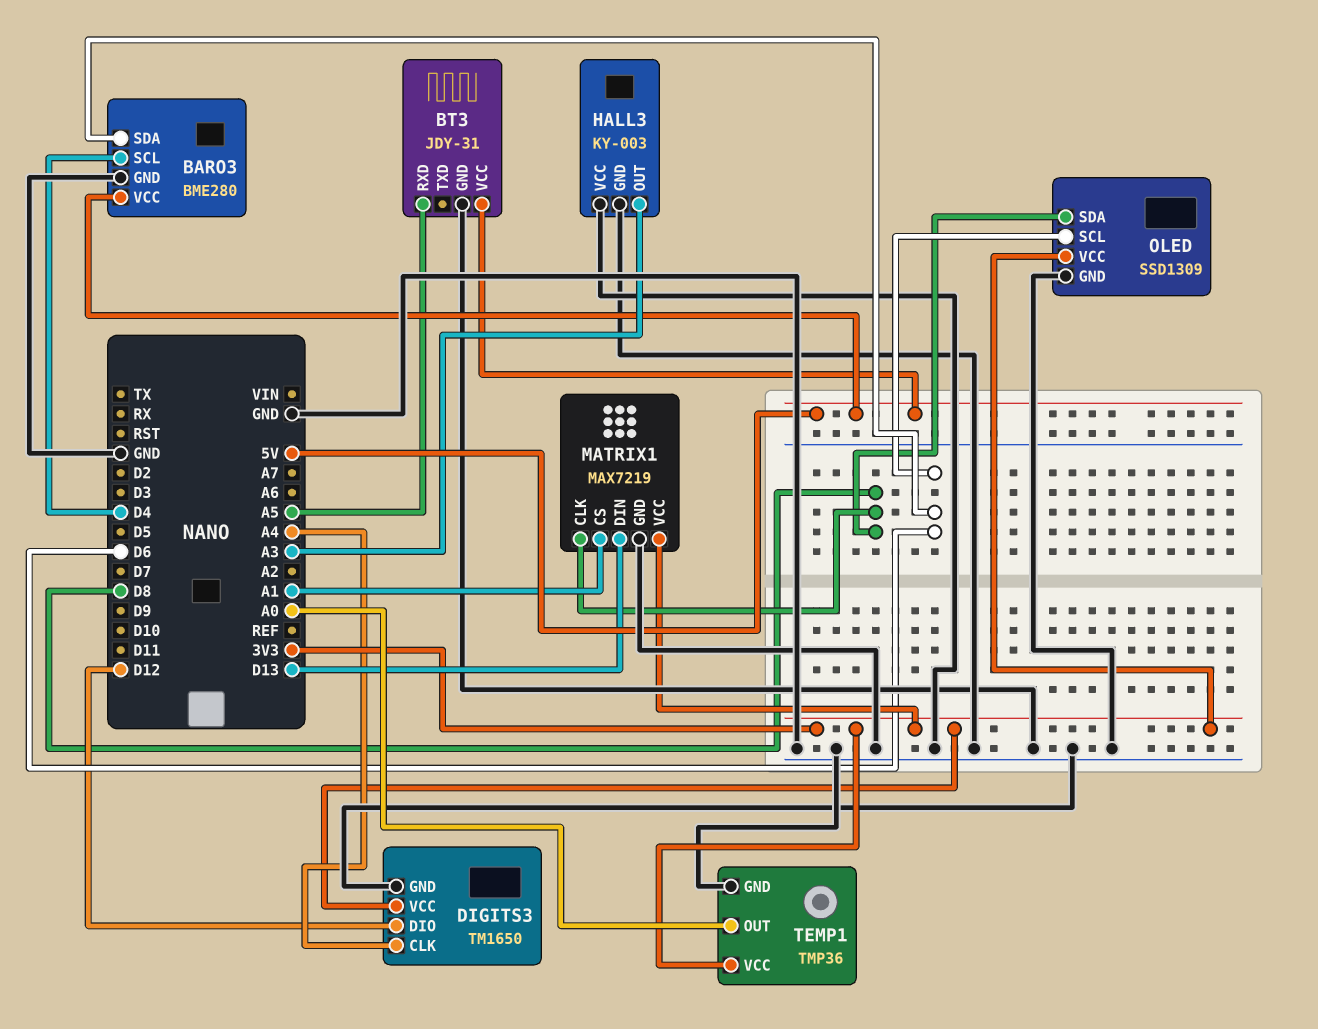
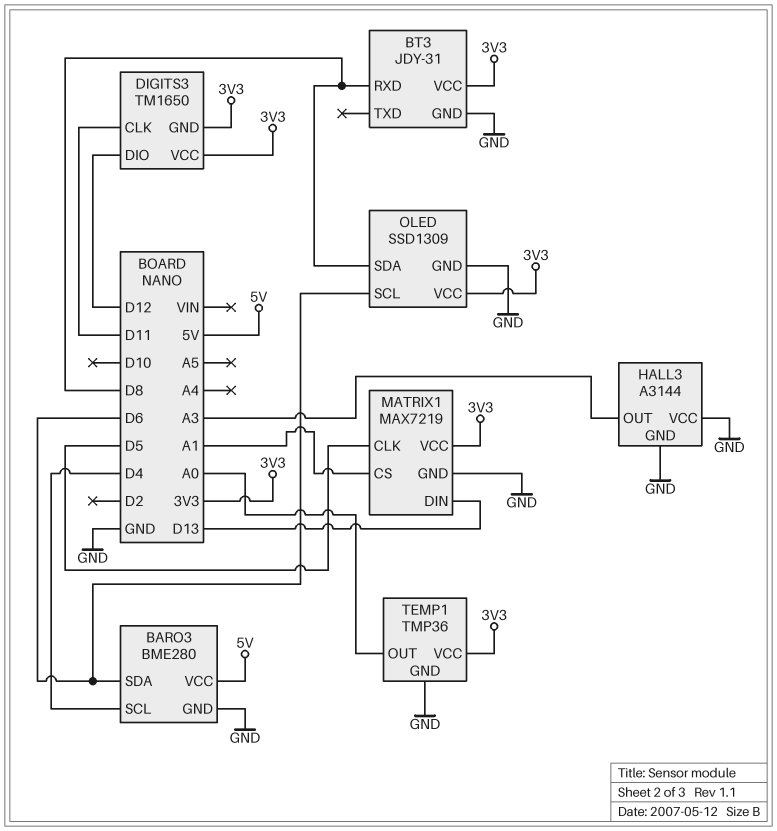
BT3 pin RXD: A5 -> D8
BT3 pin VCC: 5V -> 3V3
DIGITS3 pin CLK: A4 -> D11
DIGITS3 pin GND: GND -> 3V3
HALL3: KY-003 -> A3144
MATRIX1 pin CLK: D8 -> D5

